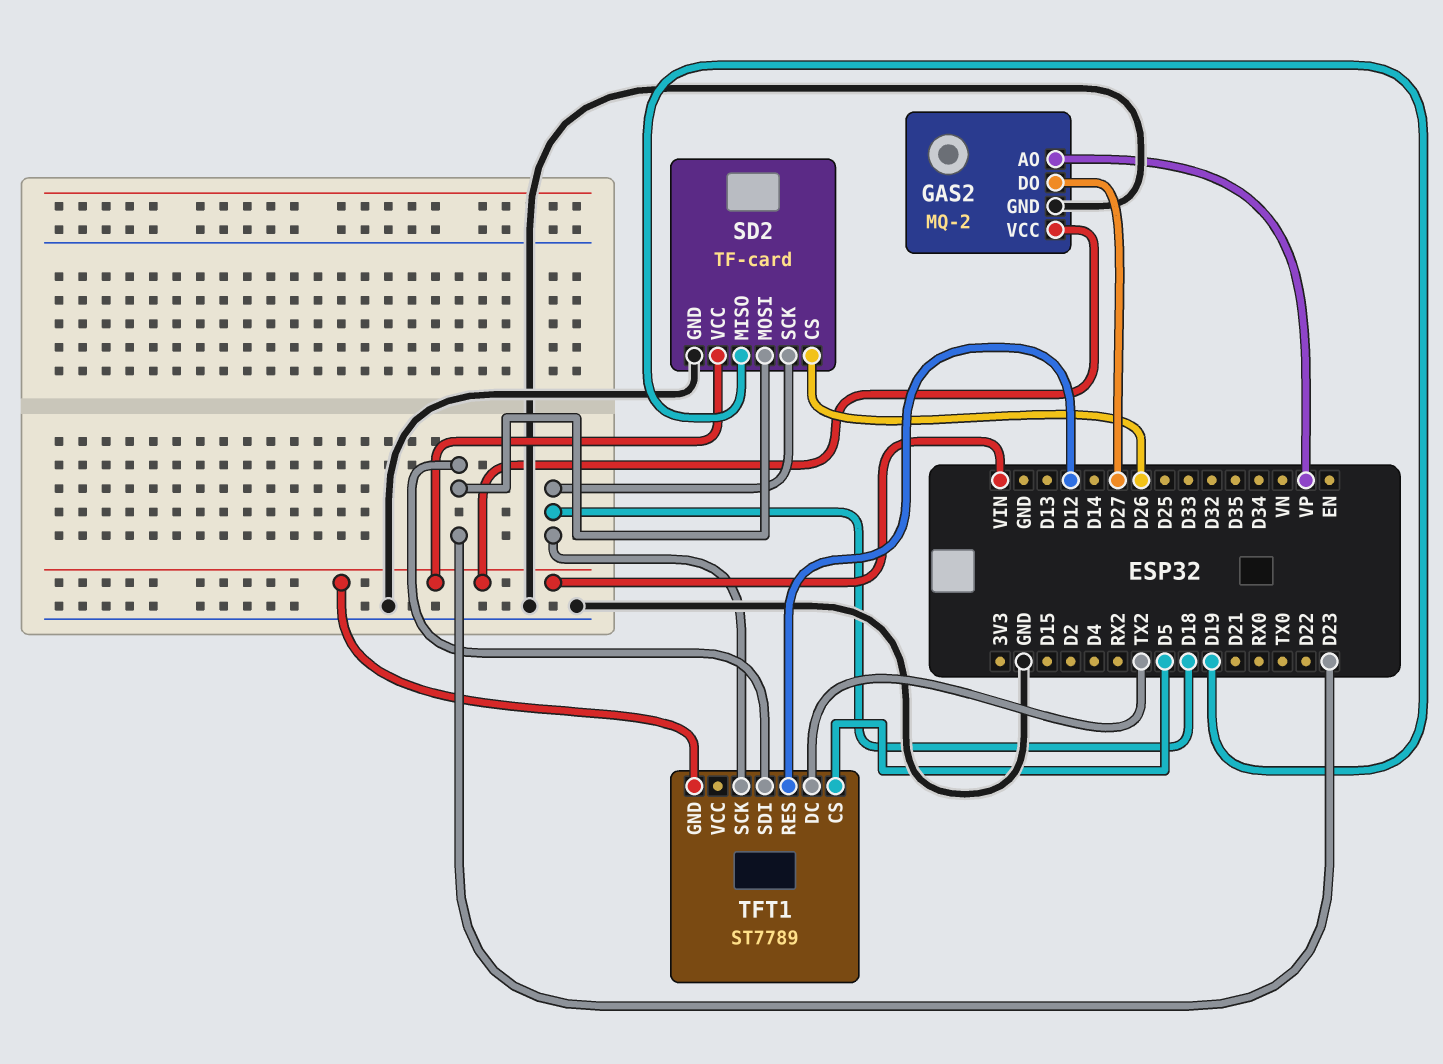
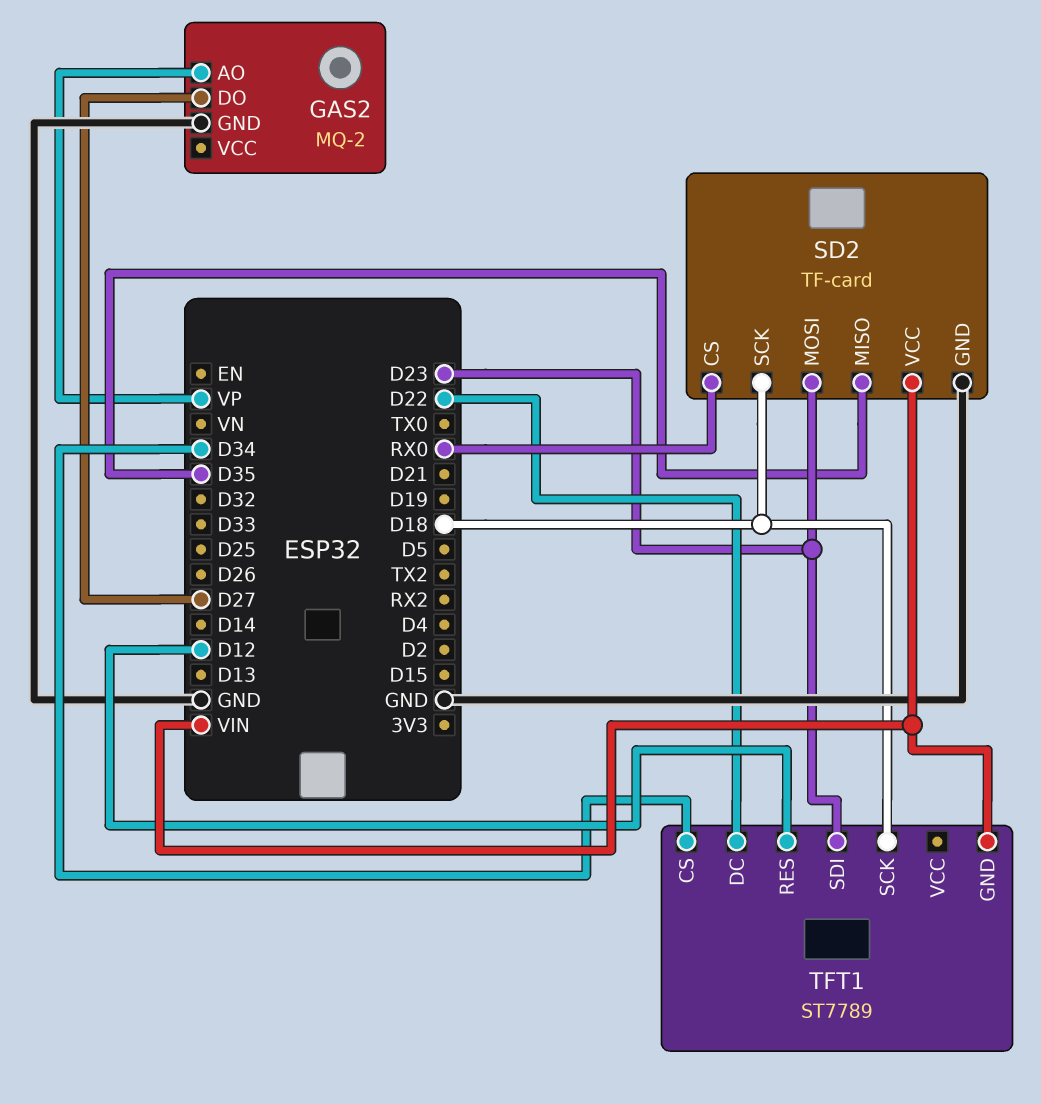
GAS2 pin VCC: VIN -> none
SD2 pin CS: D26 -> RX0
SD2 pin MISO: D19 -> D35
TFT1 pin CS: D5 -> D34
TFT1 pin DC: TX2 -> D22

